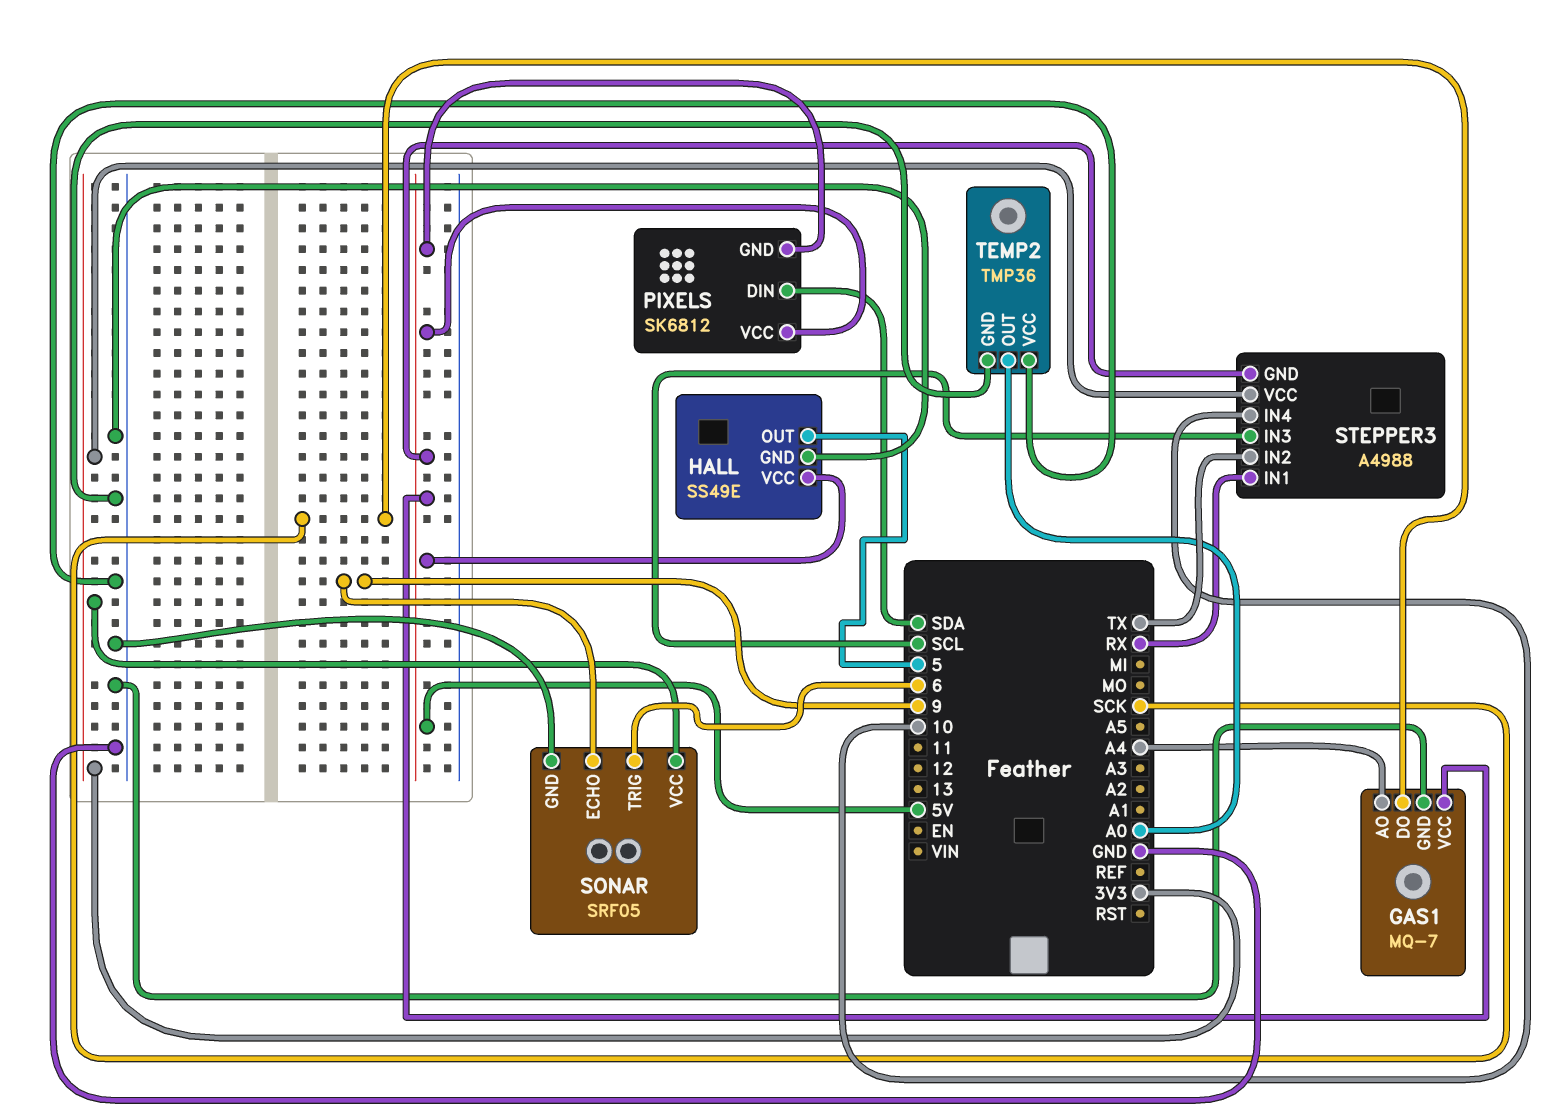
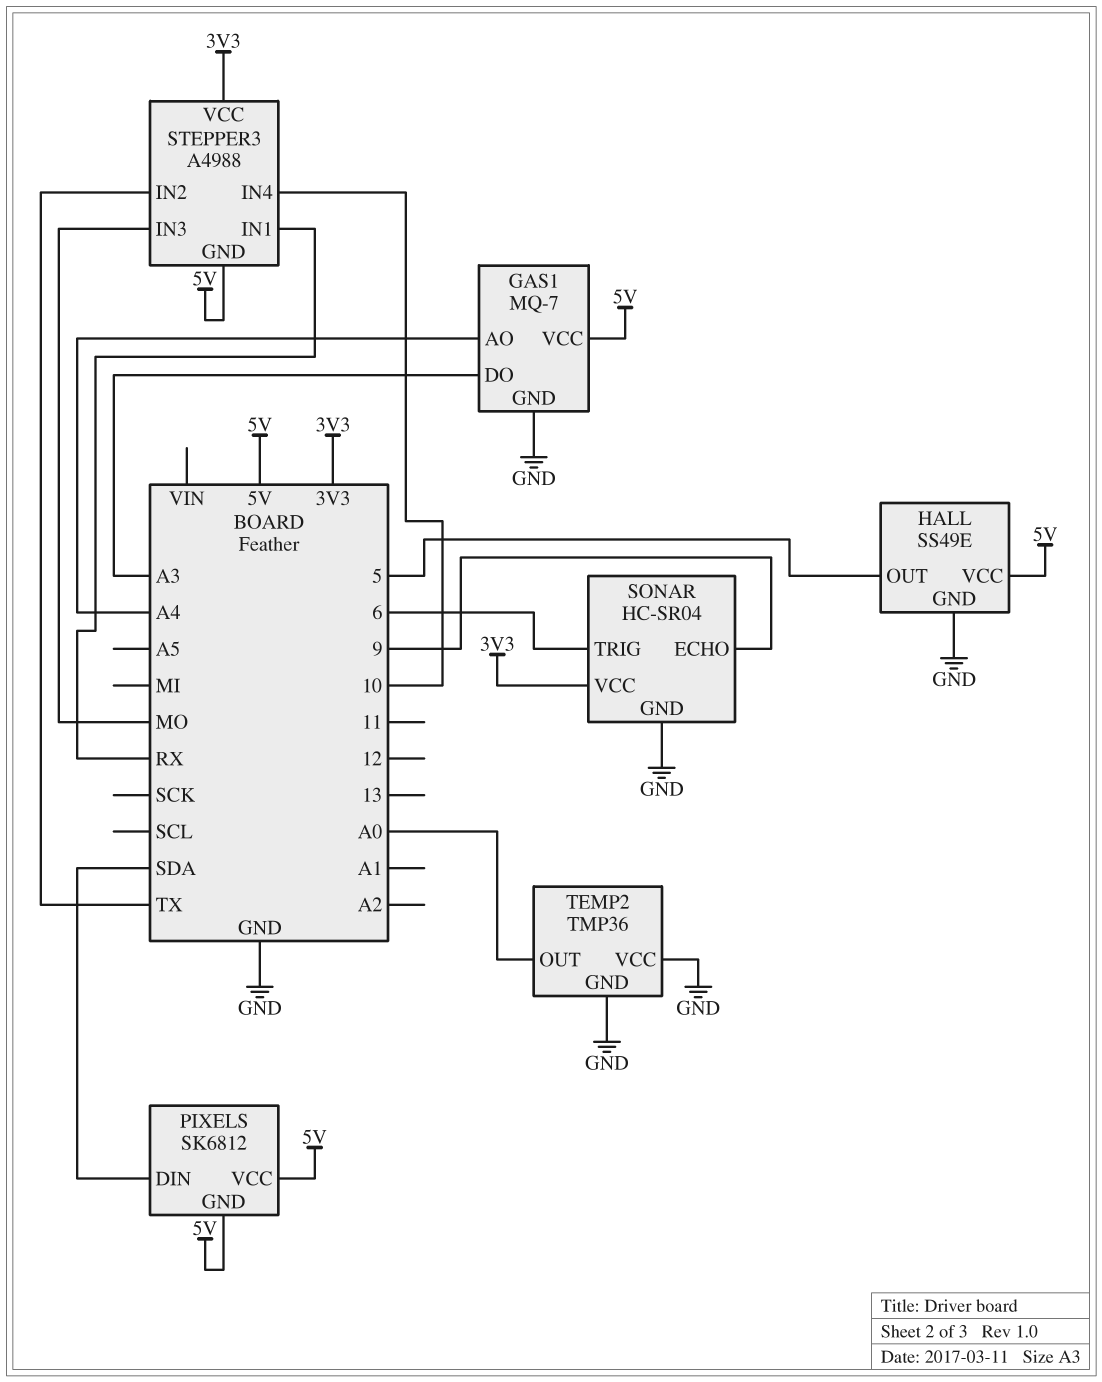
GAS1 pin DO: SCK -> A3
SONAR: SRF05 -> HC-SR04
STEPPER3 pin IN3: SCL -> MO

